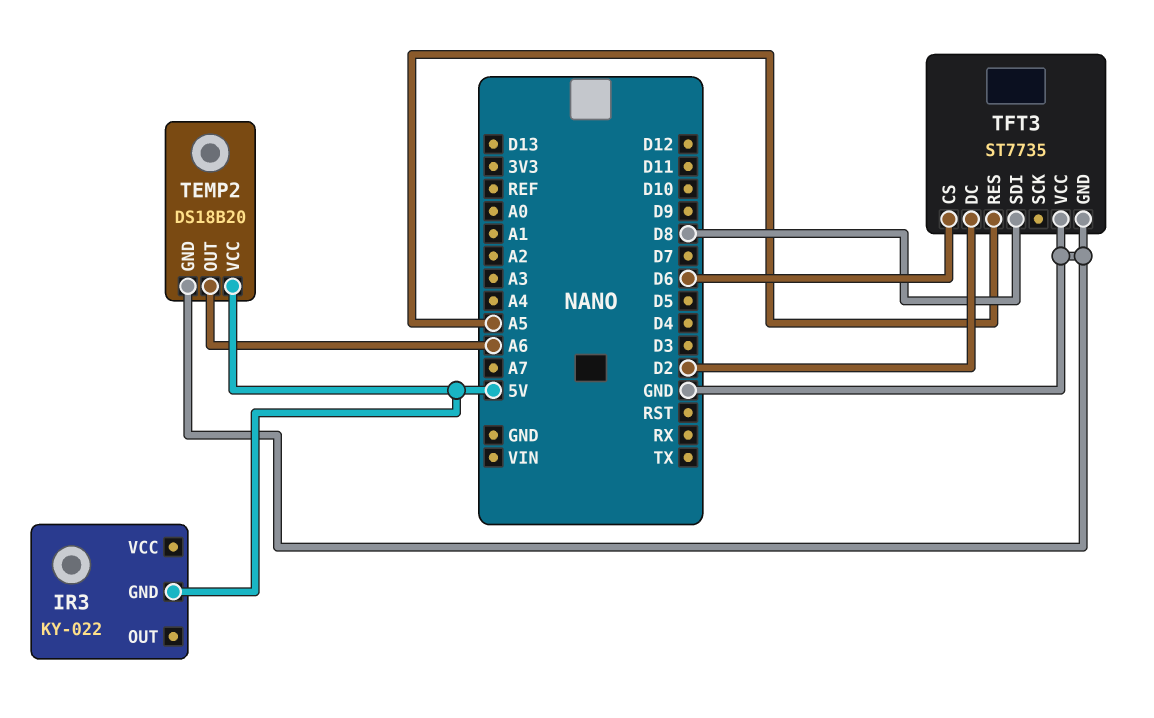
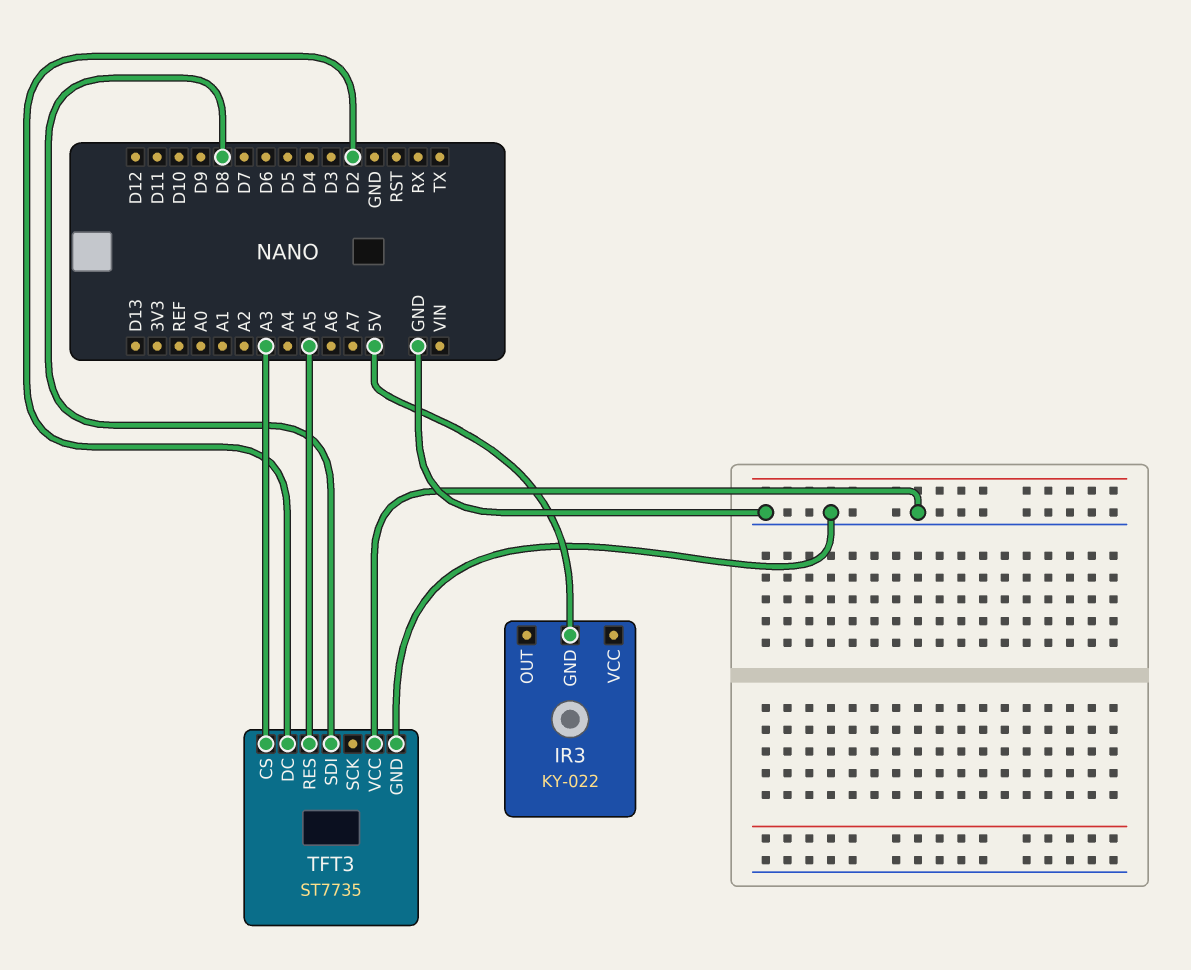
TEMP2: DS18B20 -> none
TEMP2 pin GND: GND -> none
TEMP2 pin OUT: A6 -> none
TEMP2 pin VCC: 5V -> none
TFT3 pin CS: D6 -> A3

